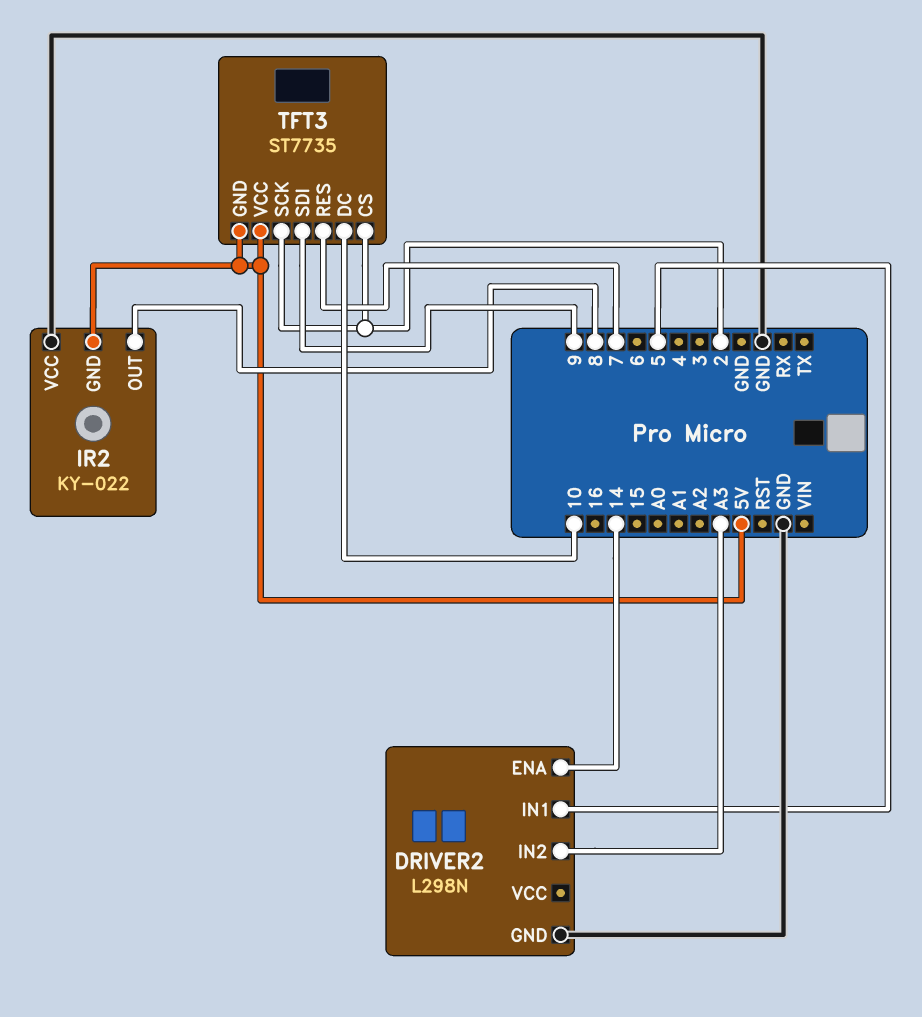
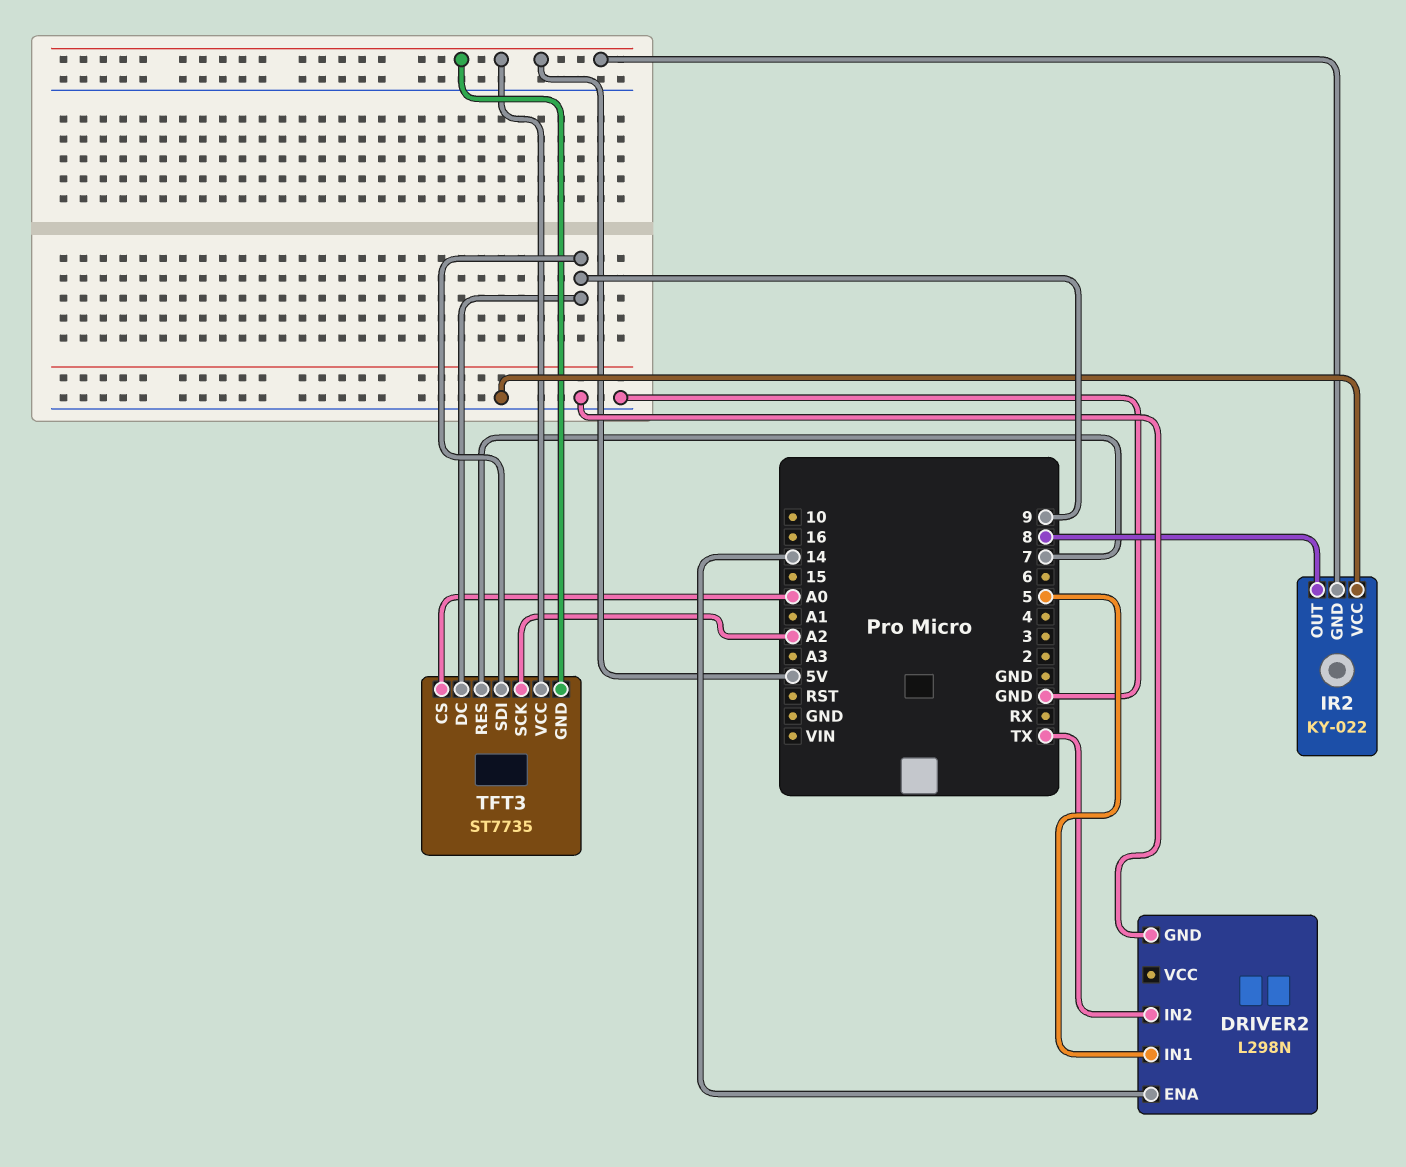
DRIVER2 pin IN2: A3 -> TX
TFT3 pin CS: 2 -> A0
TFT3 pin DC: 10 -> 9
TFT3 pin SCK: 2 -> A2

